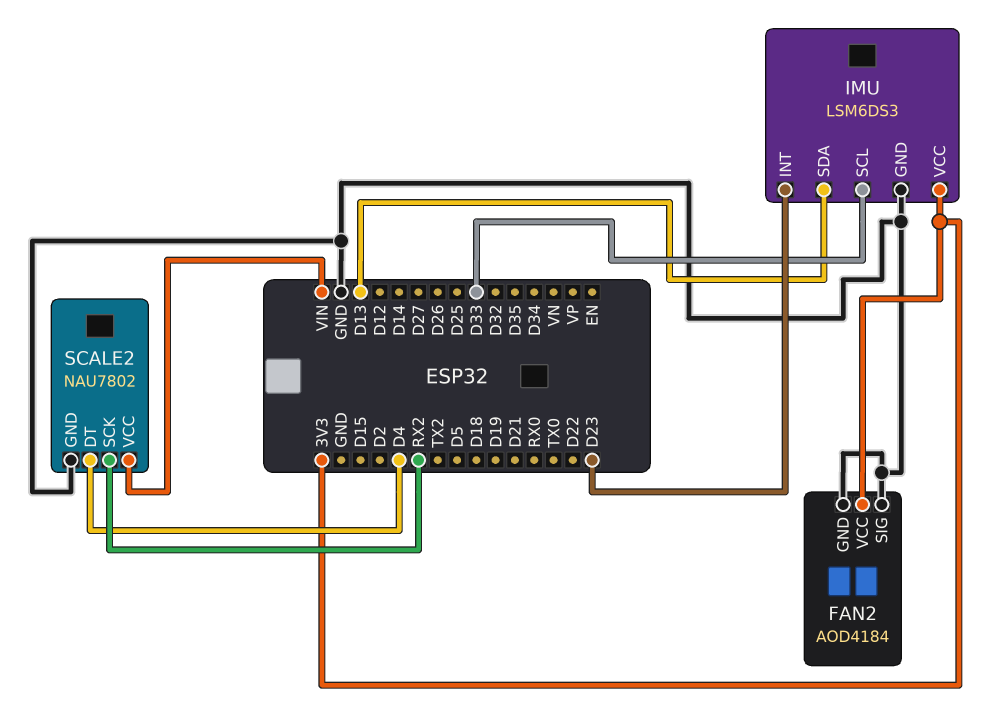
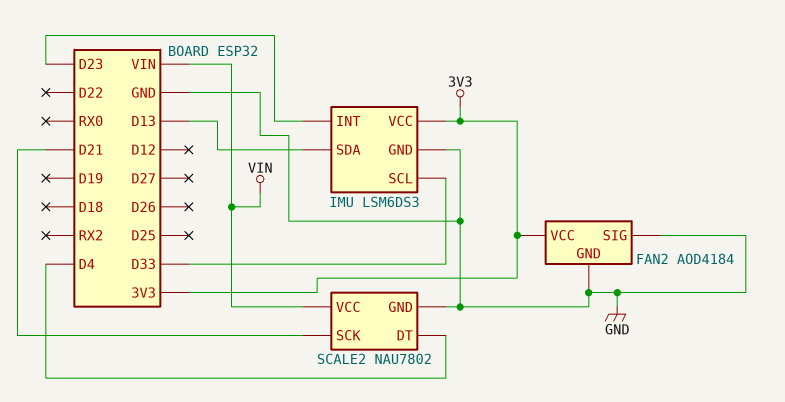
SCALE2 pin SCK: RX2 -> D21

